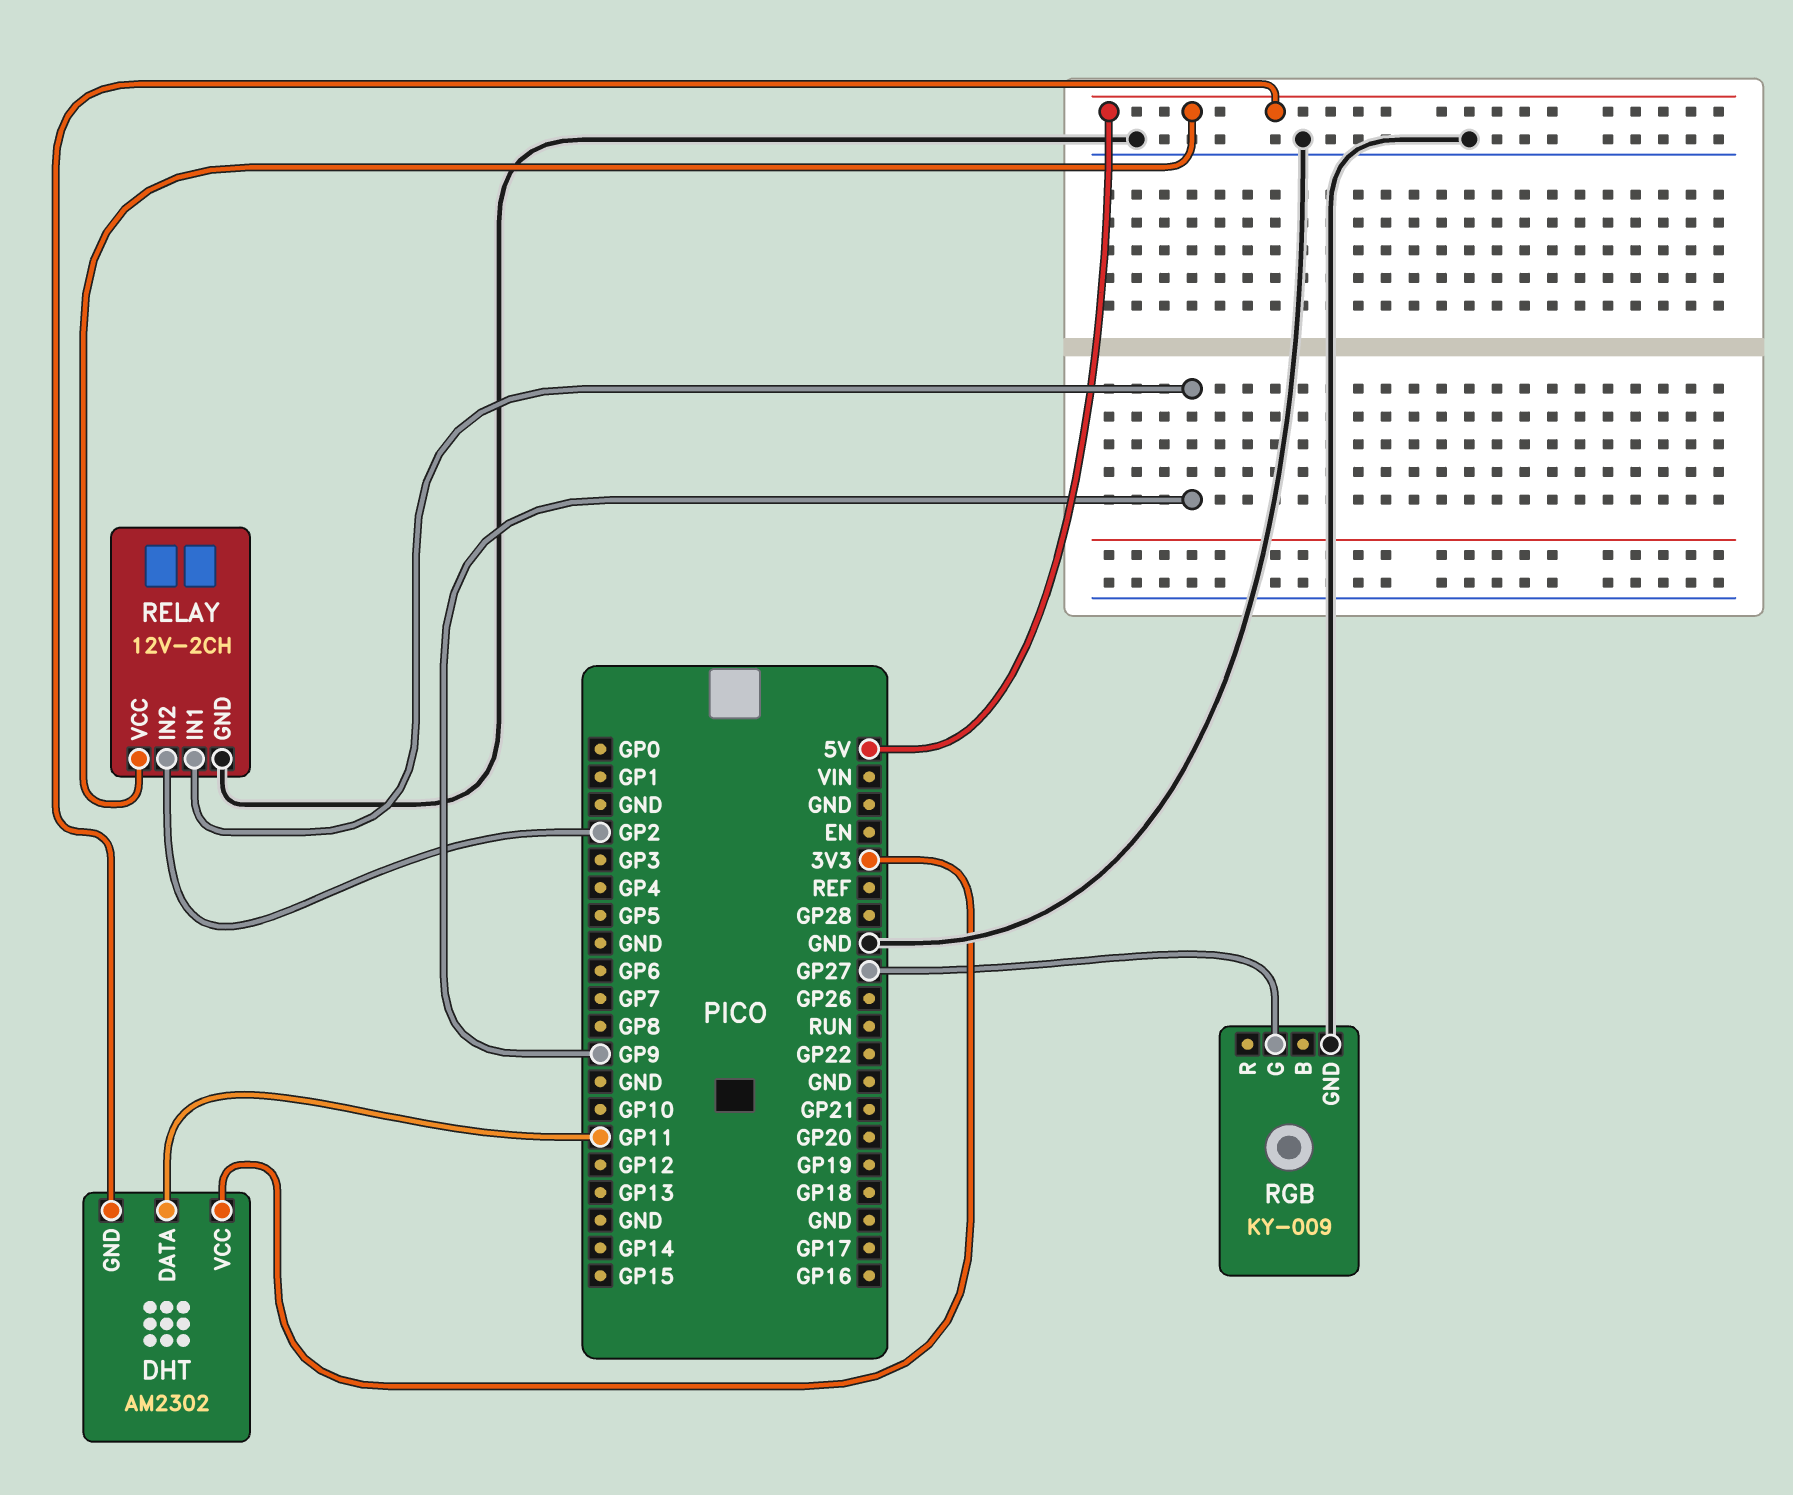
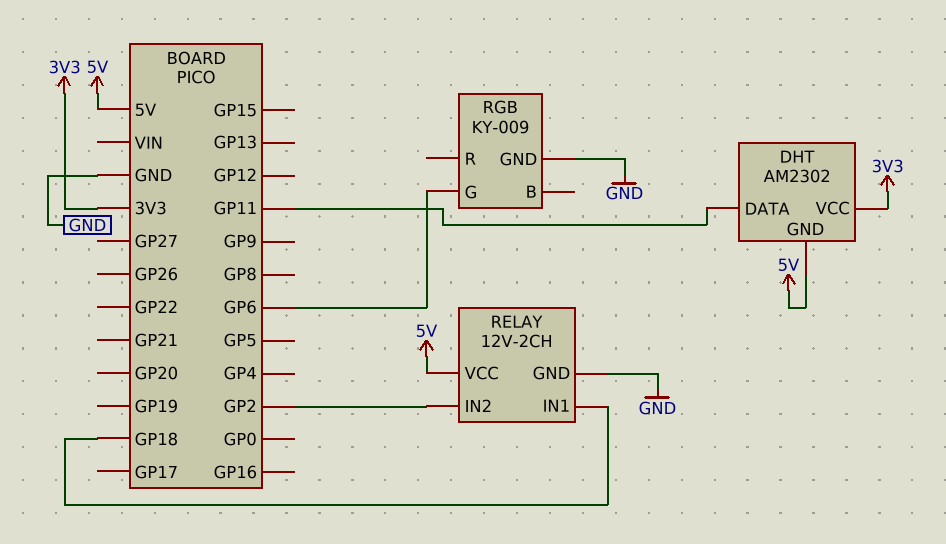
RELAY pin IN1: GP9 -> GP18
RGB pin G: GP27 -> GP6

